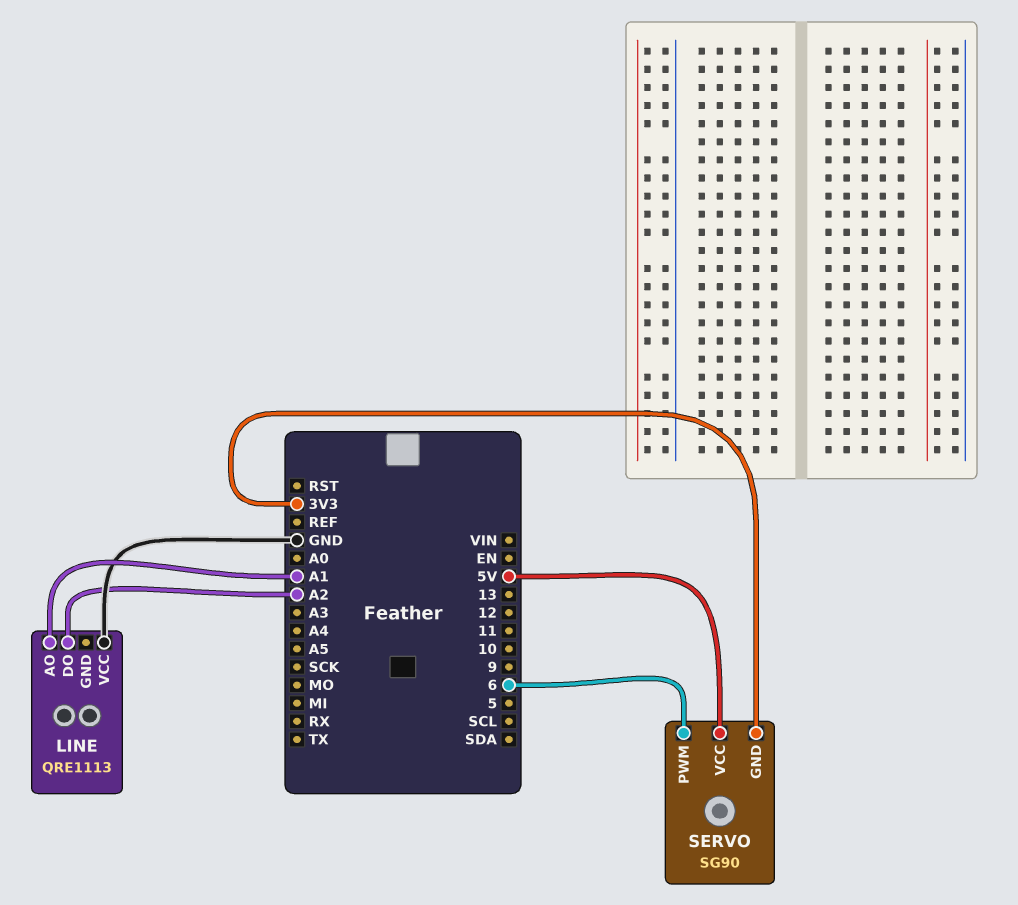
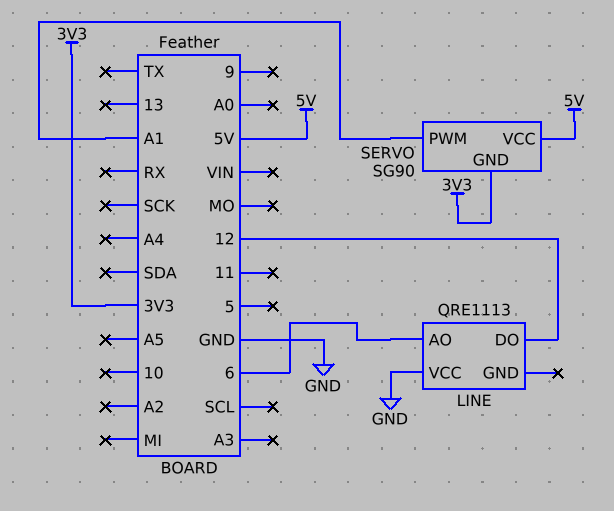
LINE pin AO: A1 -> 6
LINE pin DO: A2 -> 12
SERVO pin PWM: 6 -> A1

